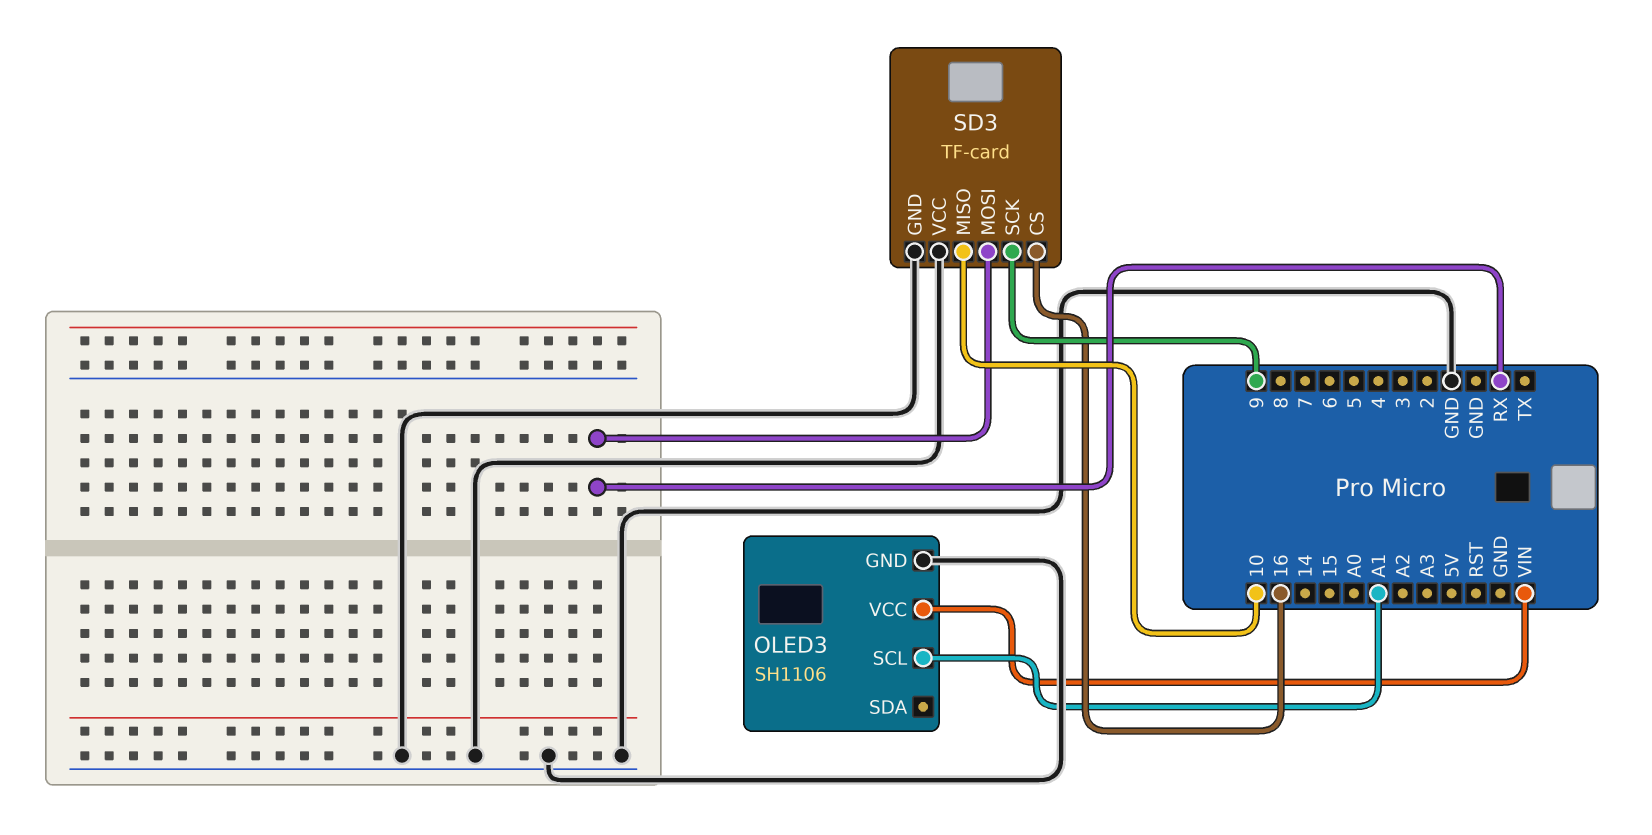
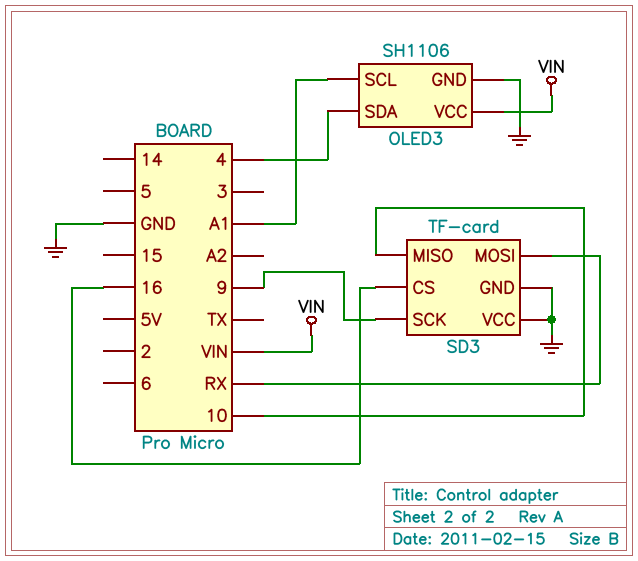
OLED3 pin SDA: none -> 4

